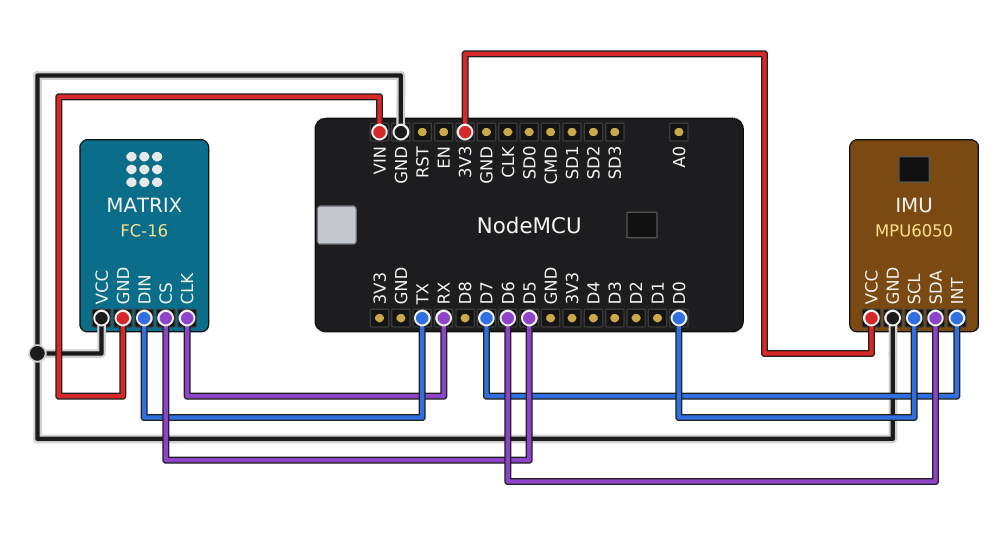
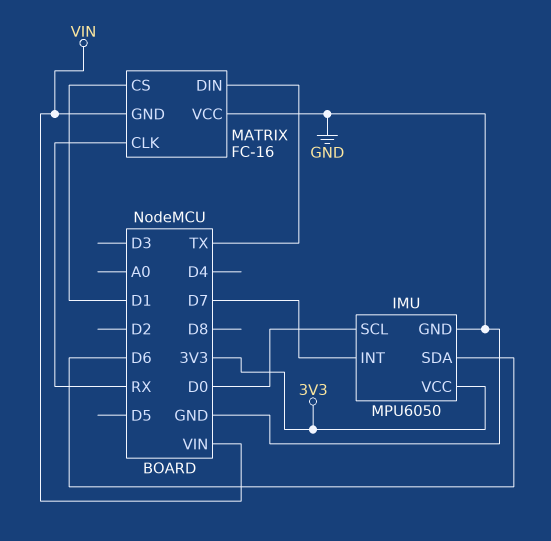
MATRIX pin CS: D5 -> D1

